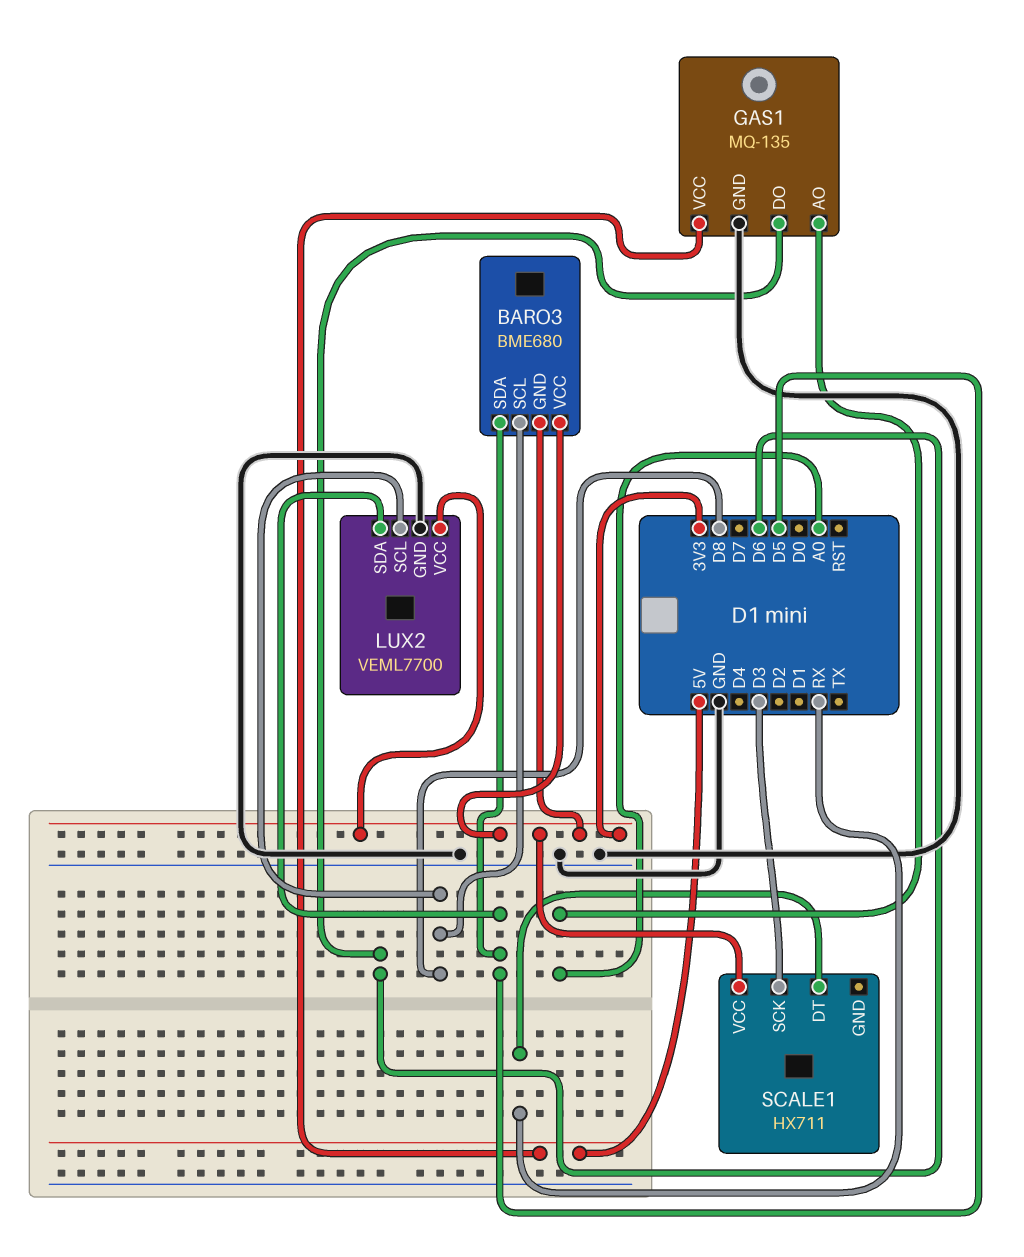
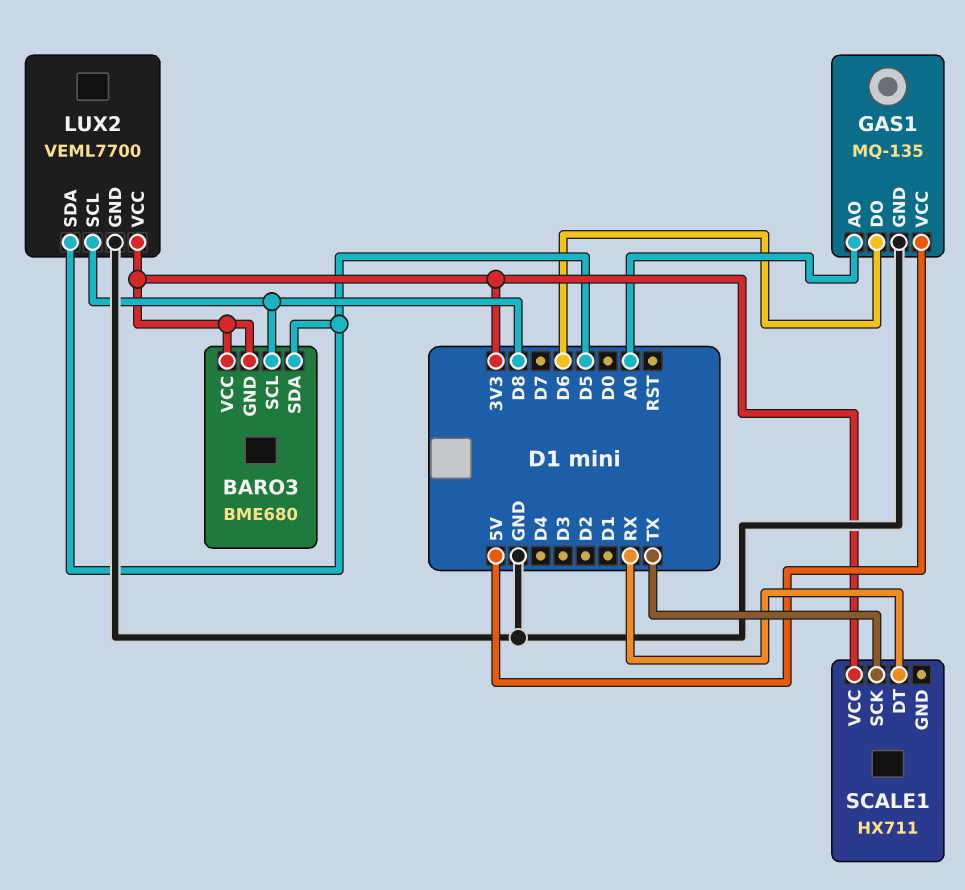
SCALE1 pin SCK: D3 -> TX

